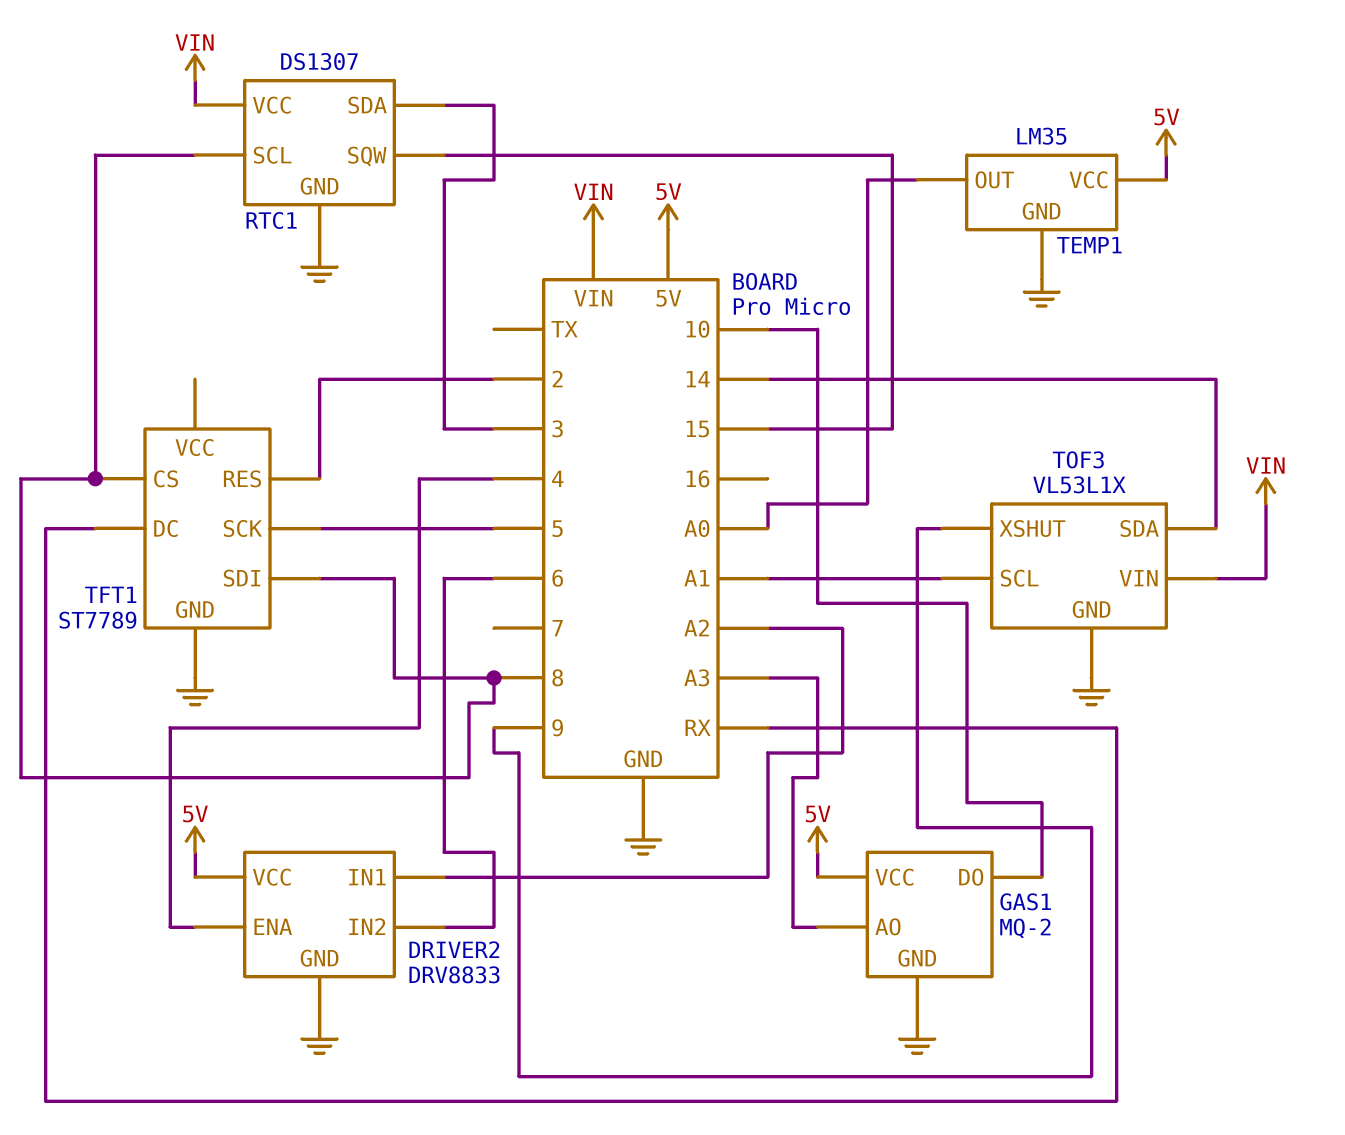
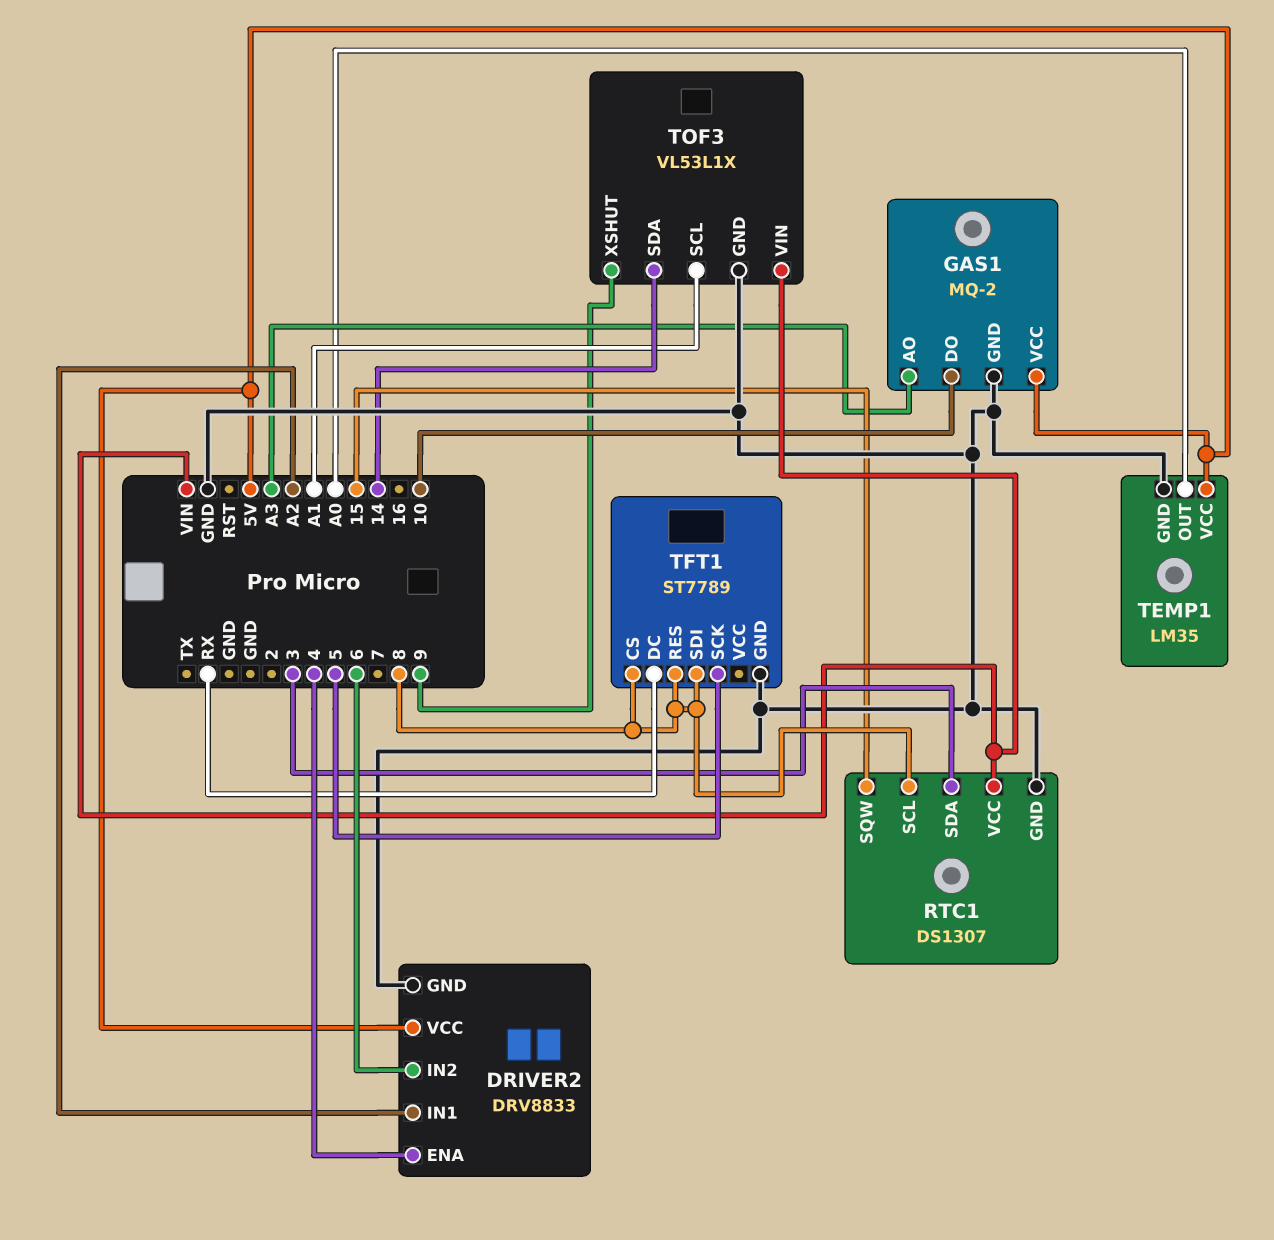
TFT1 pin RES: 2 -> 8

